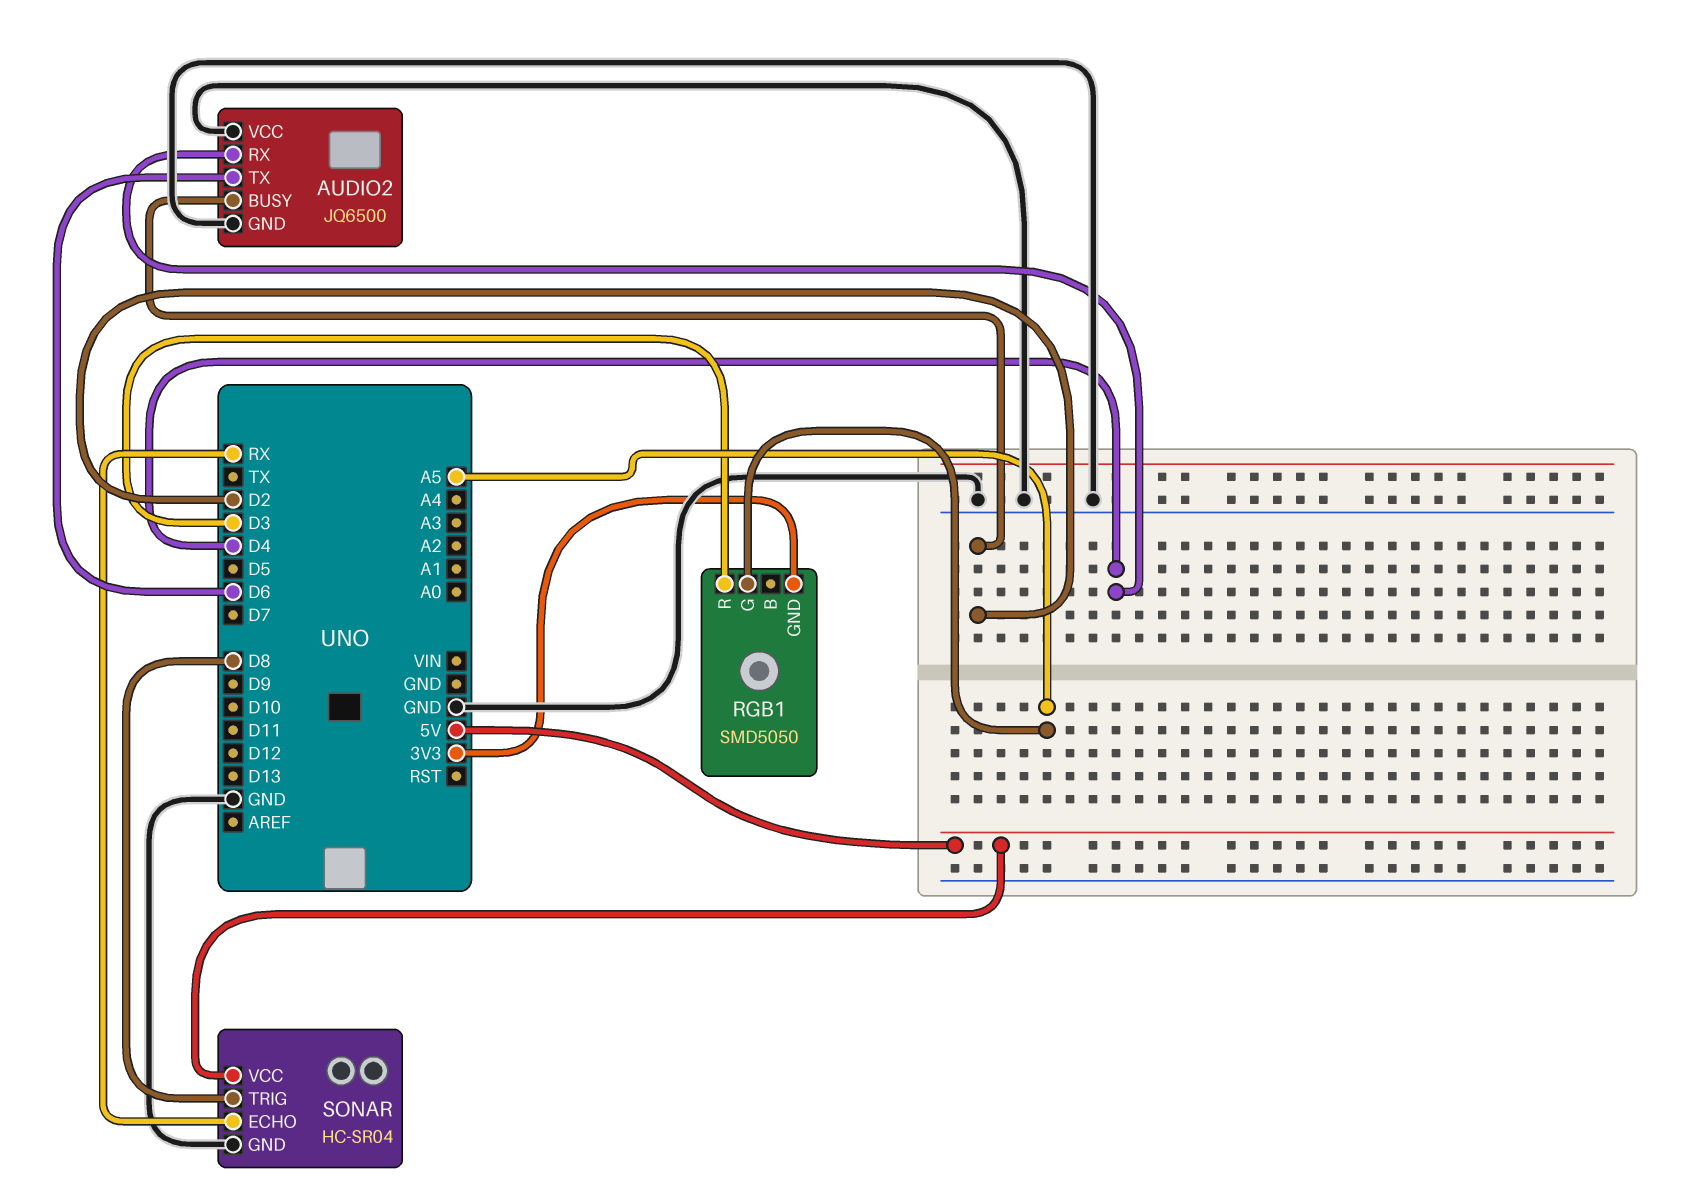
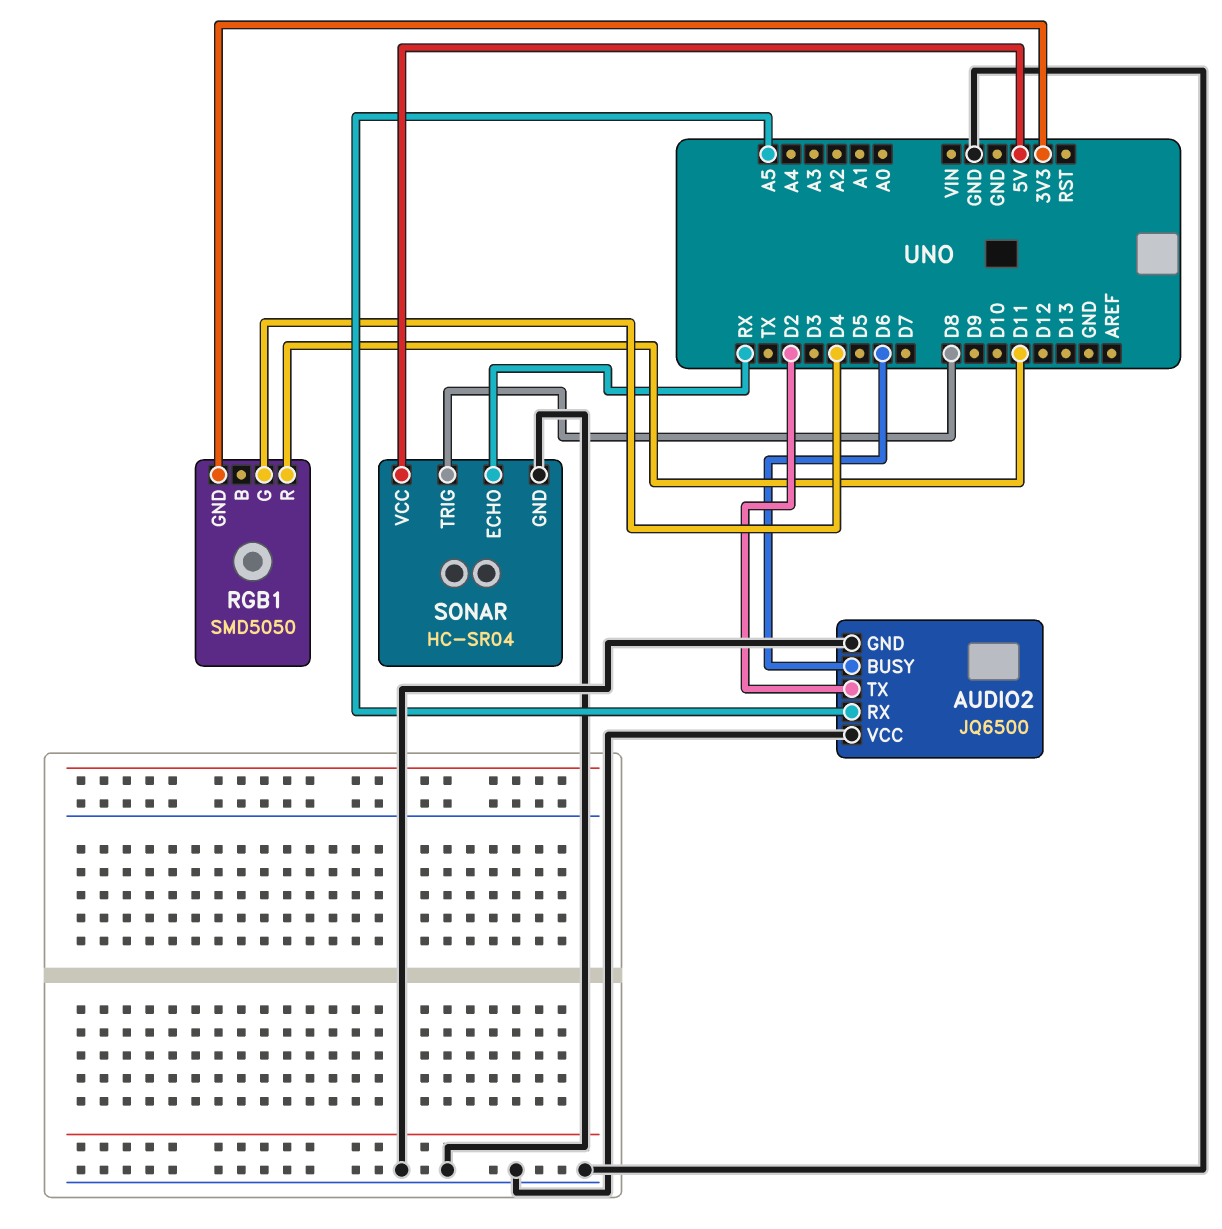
AUDIO2 pin BUSY: D2 -> D6
AUDIO2 pin RX: D4 -> A5
AUDIO2 pin TX: D6 -> D2
RGB1 pin G: A5 -> D4
RGB1 pin R: D3 -> D11

